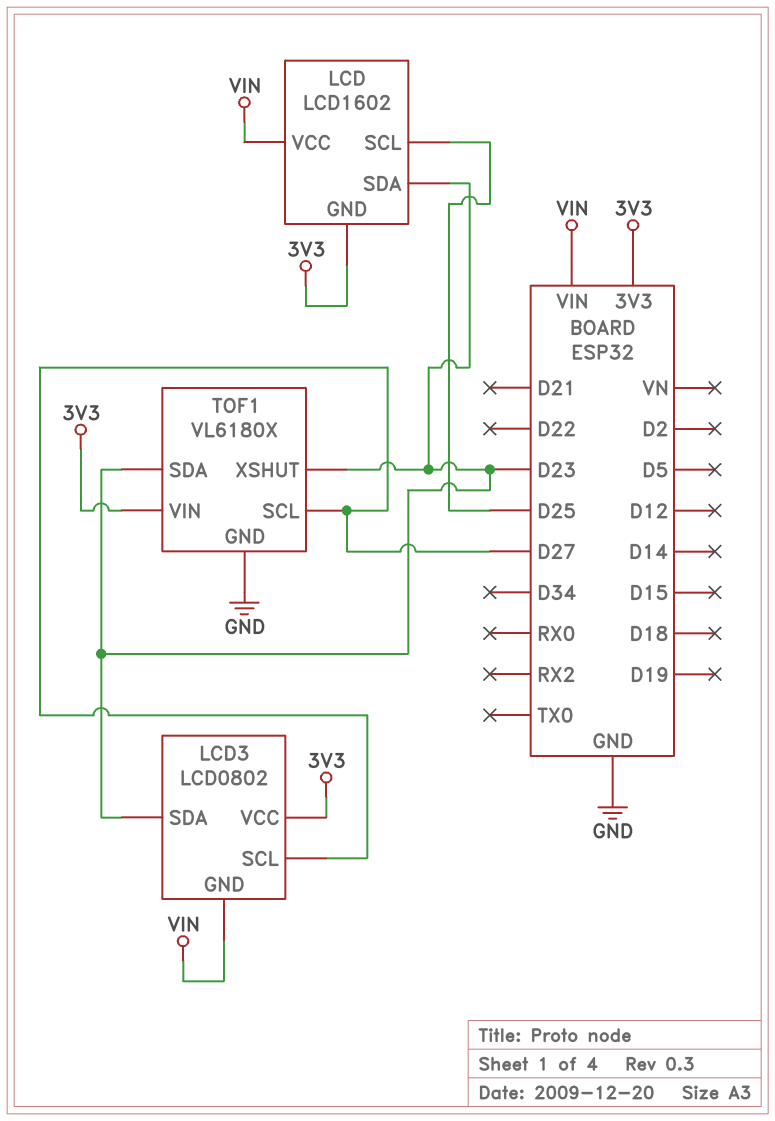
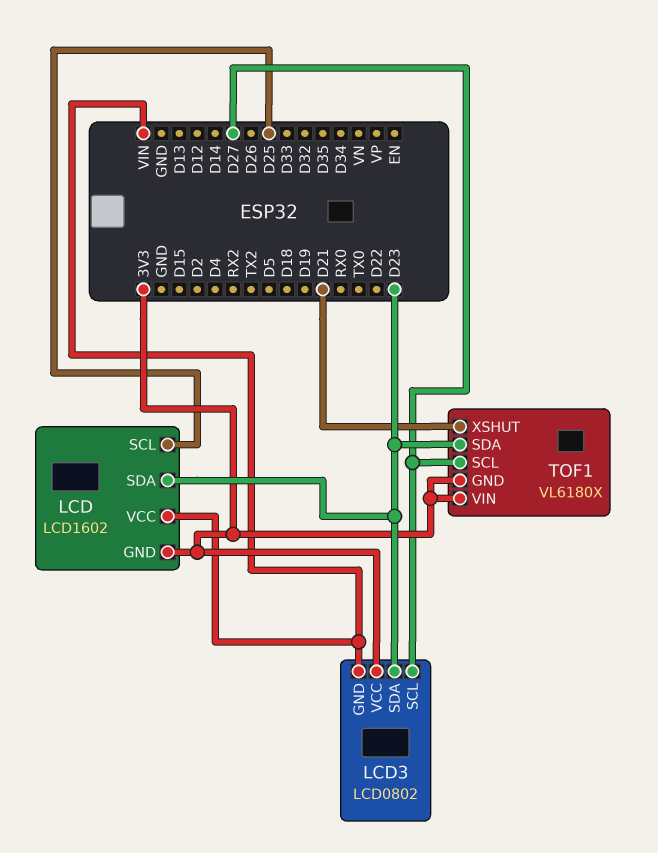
TOF1 pin GND: GND -> 3V3
TOF1 pin XSHUT: D23 -> D21

